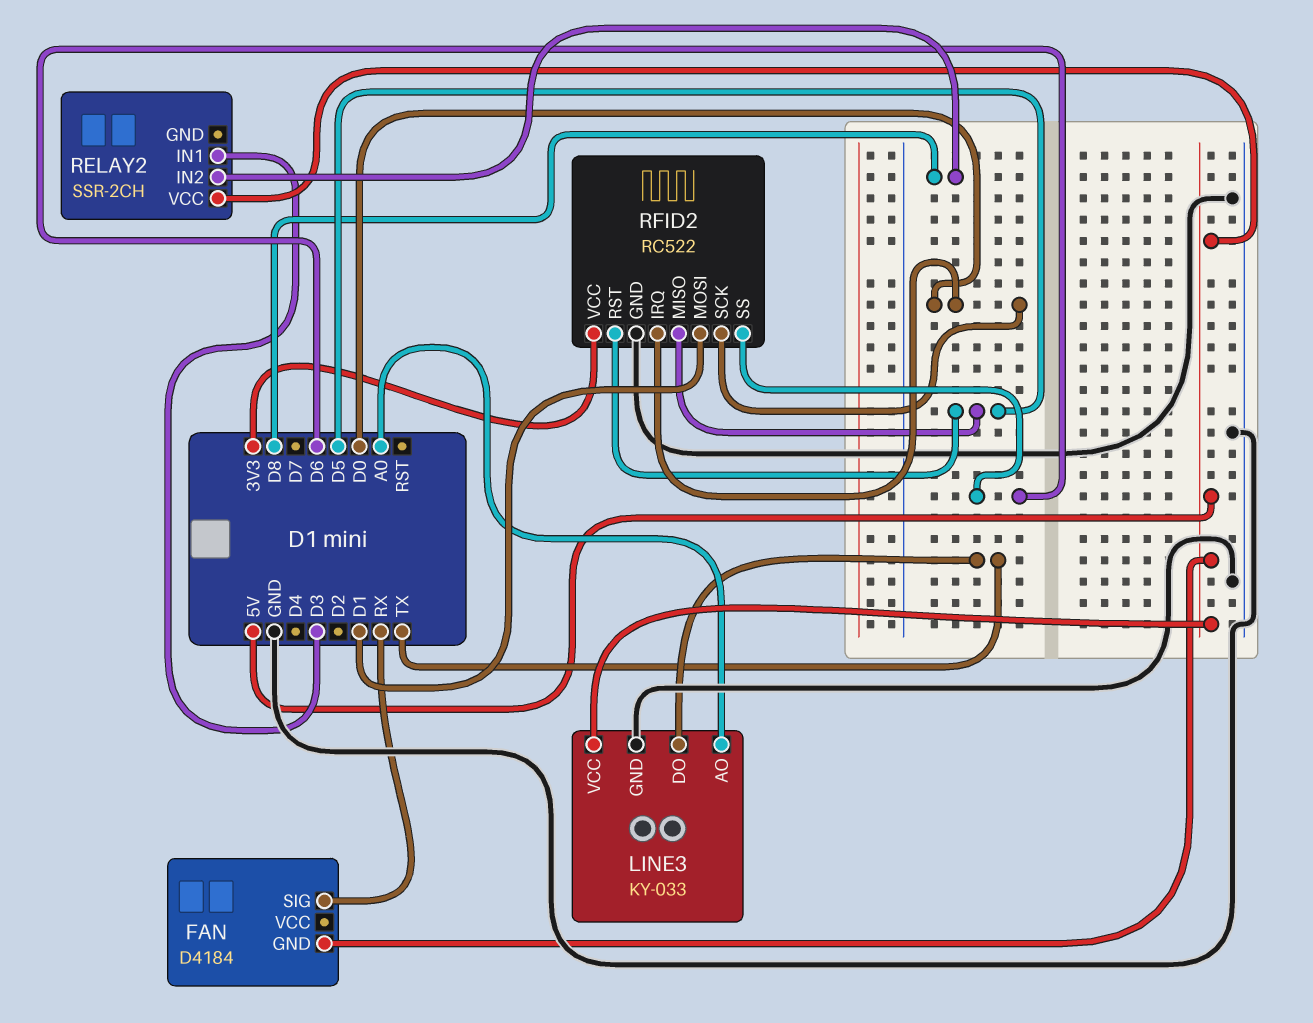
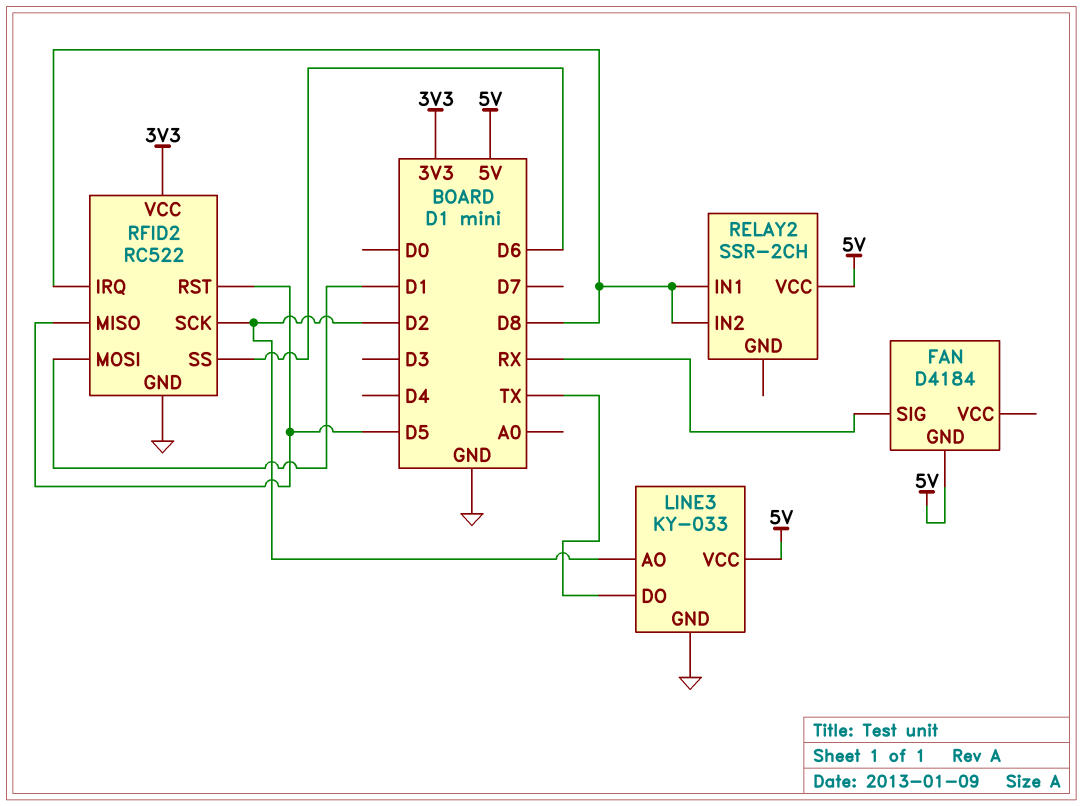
LINE3 pin AO: A0 -> D2
RELAY2 pin IN1: D3 -> D8
RFID2 pin IRQ: D0 -> D8
RFID2 pin SCK: D0 -> D2

